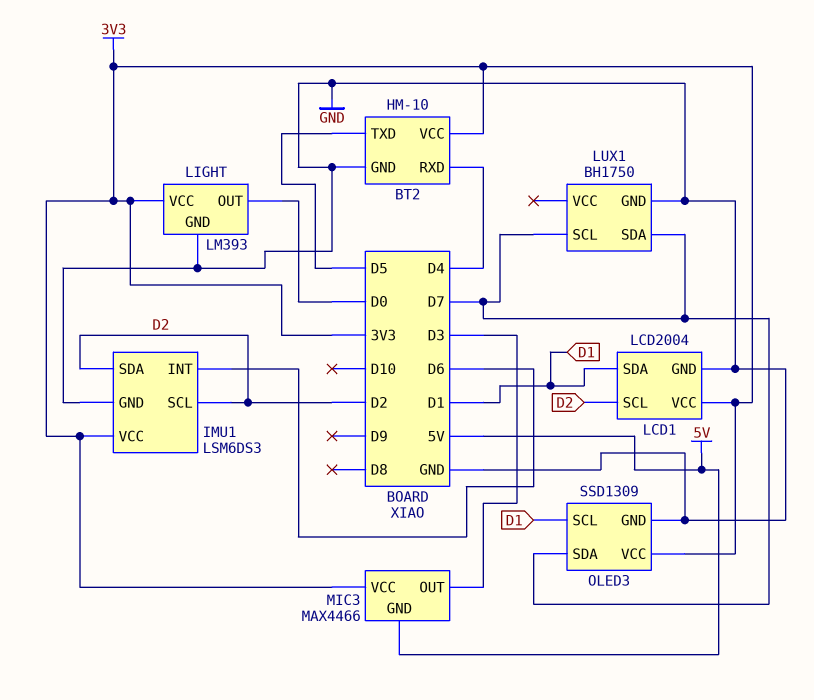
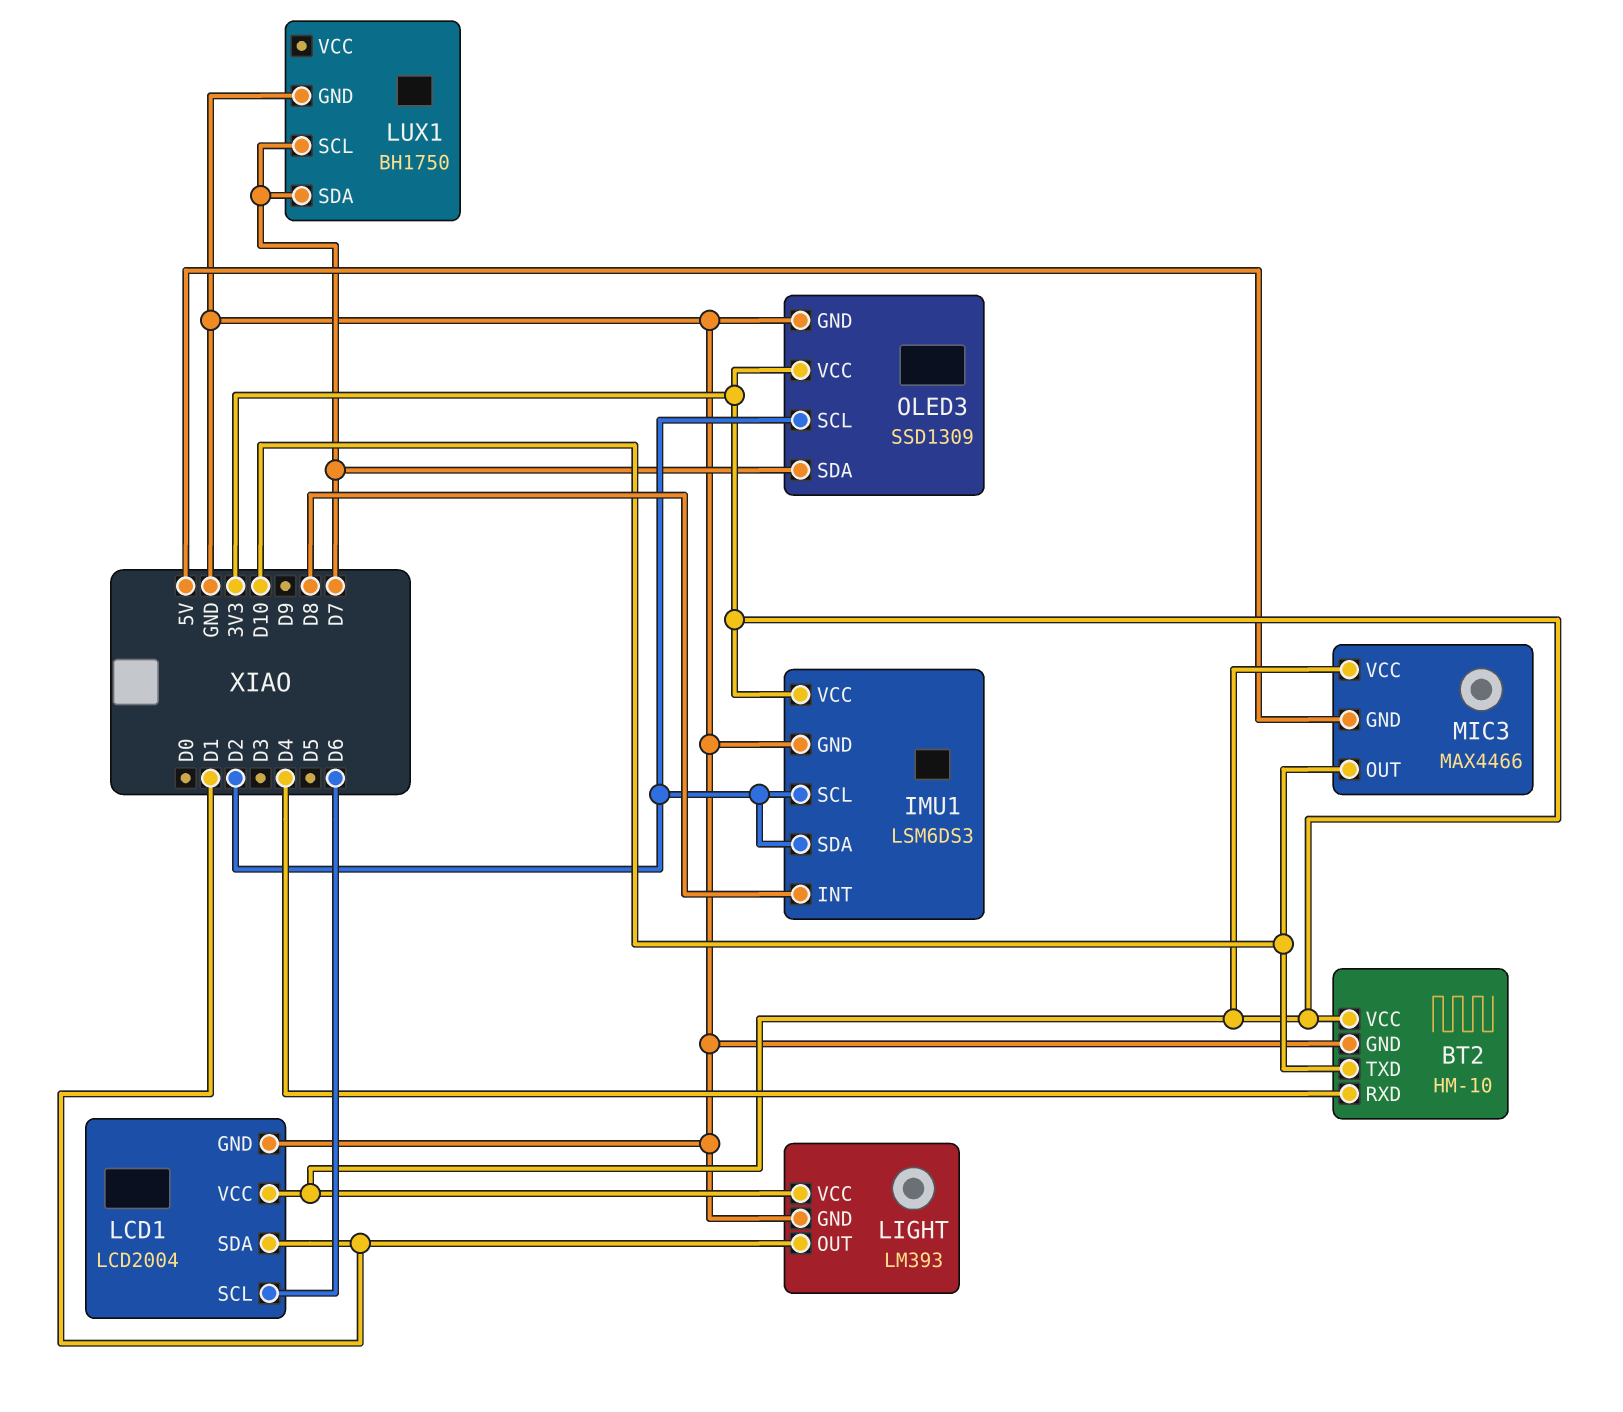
BT2 pin TXD: D5 -> D10
IMU1 pin INT: D6 -> D8
LCD1 pin SCL: D2 -> D6
LIGHT pin OUT: D0 -> D1
MIC3 pin OUT: D3 -> D10
OLED3 pin SCL: D1 -> D2

